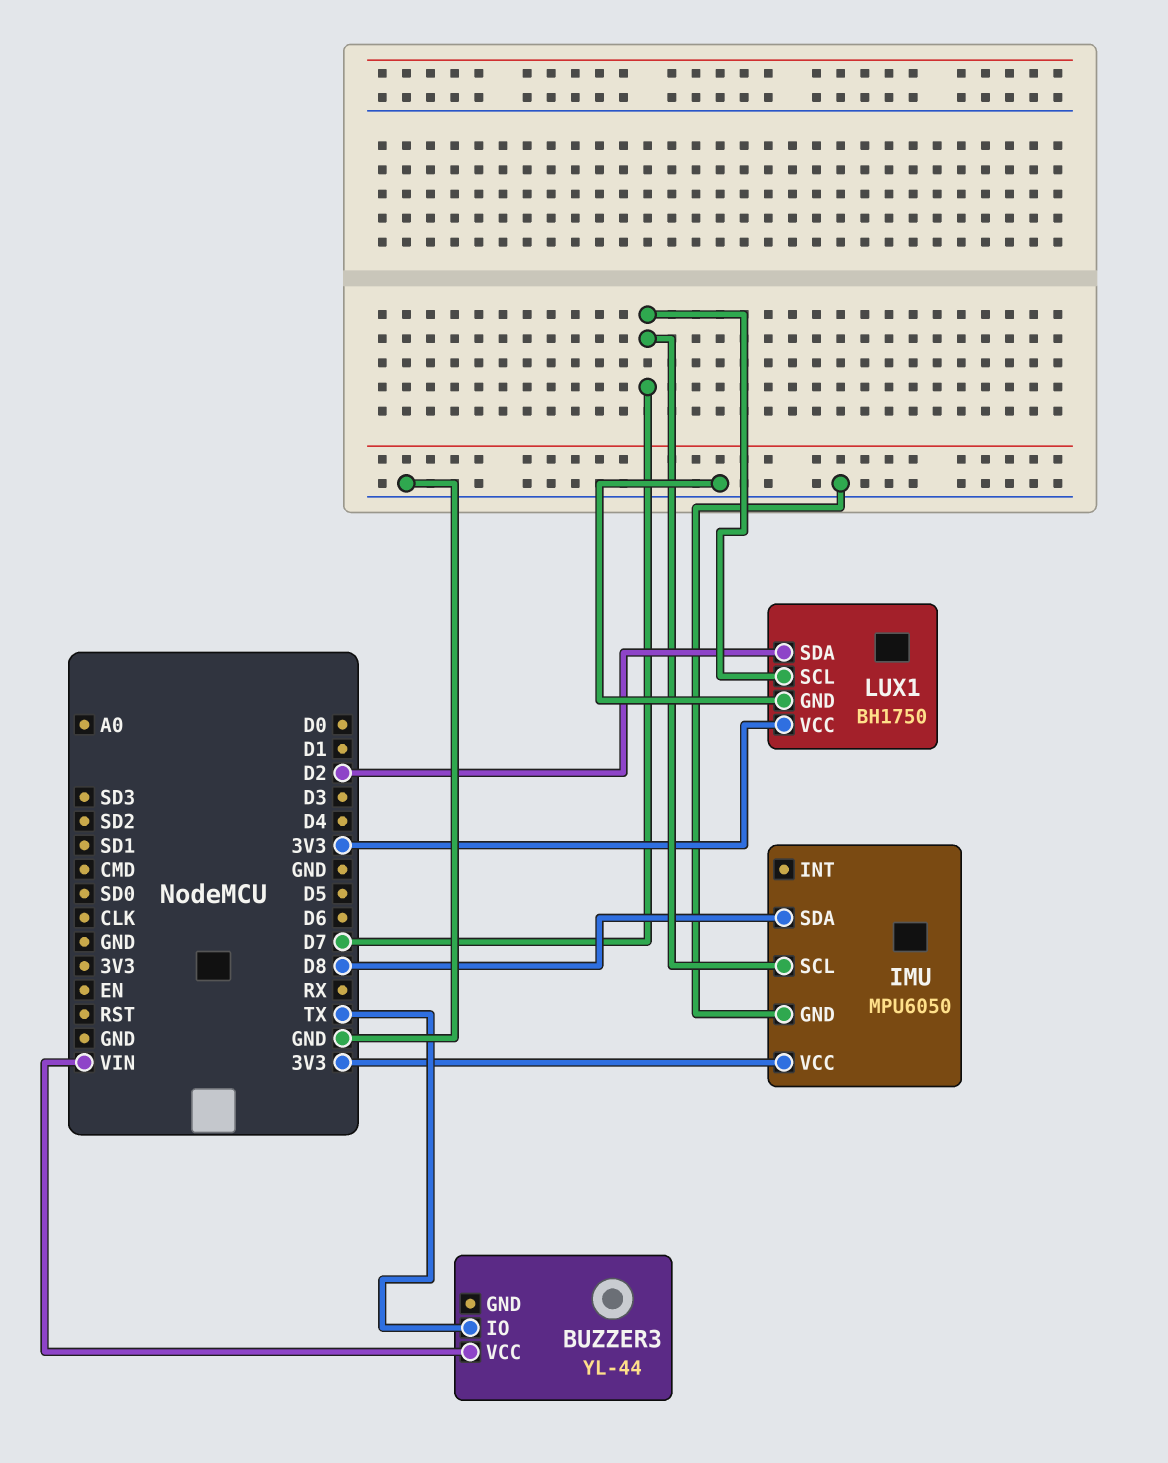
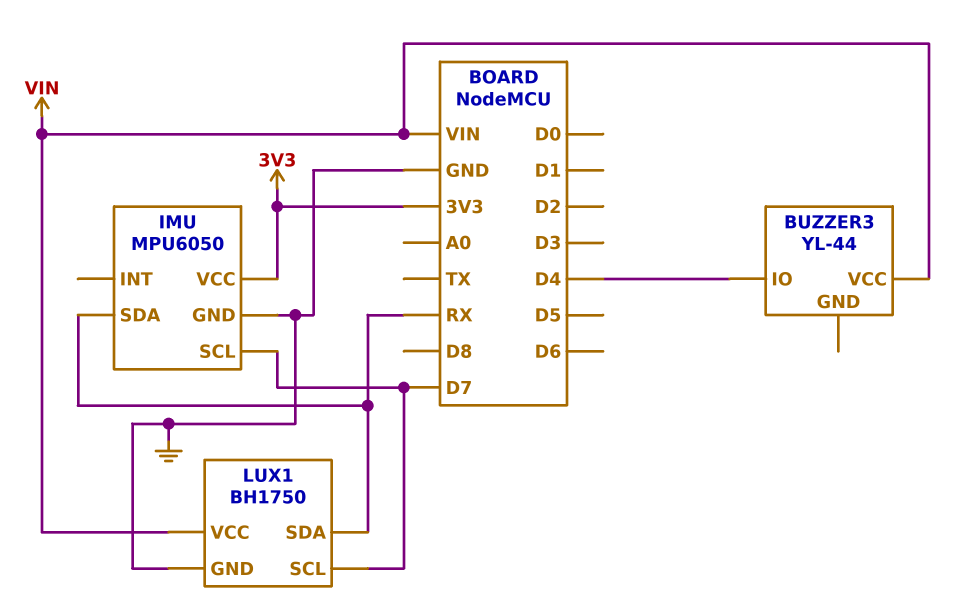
BUZZER3 pin IO: TX -> D4
IMU pin SDA: D8 -> RX
LUX1 pin SDA: D2 -> RX
LUX1 pin VCC: 3V3 -> VIN

